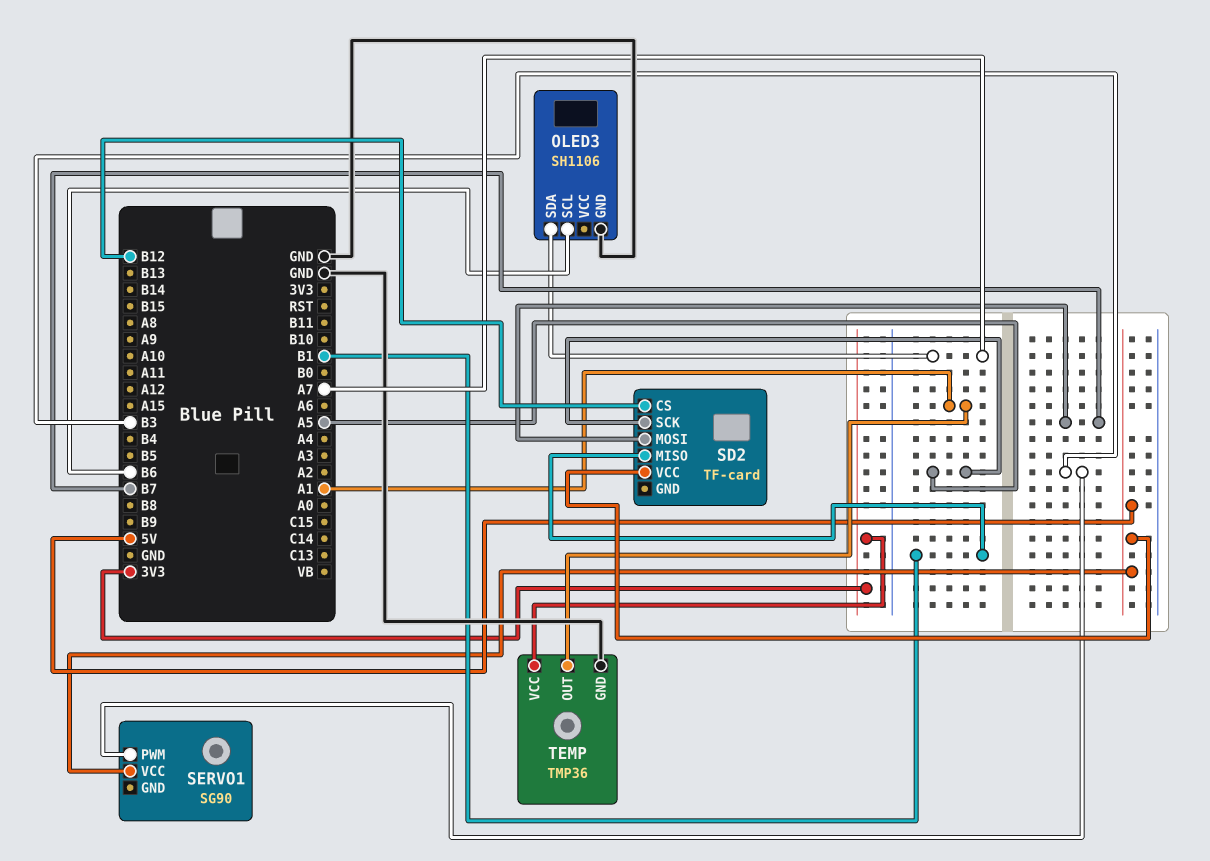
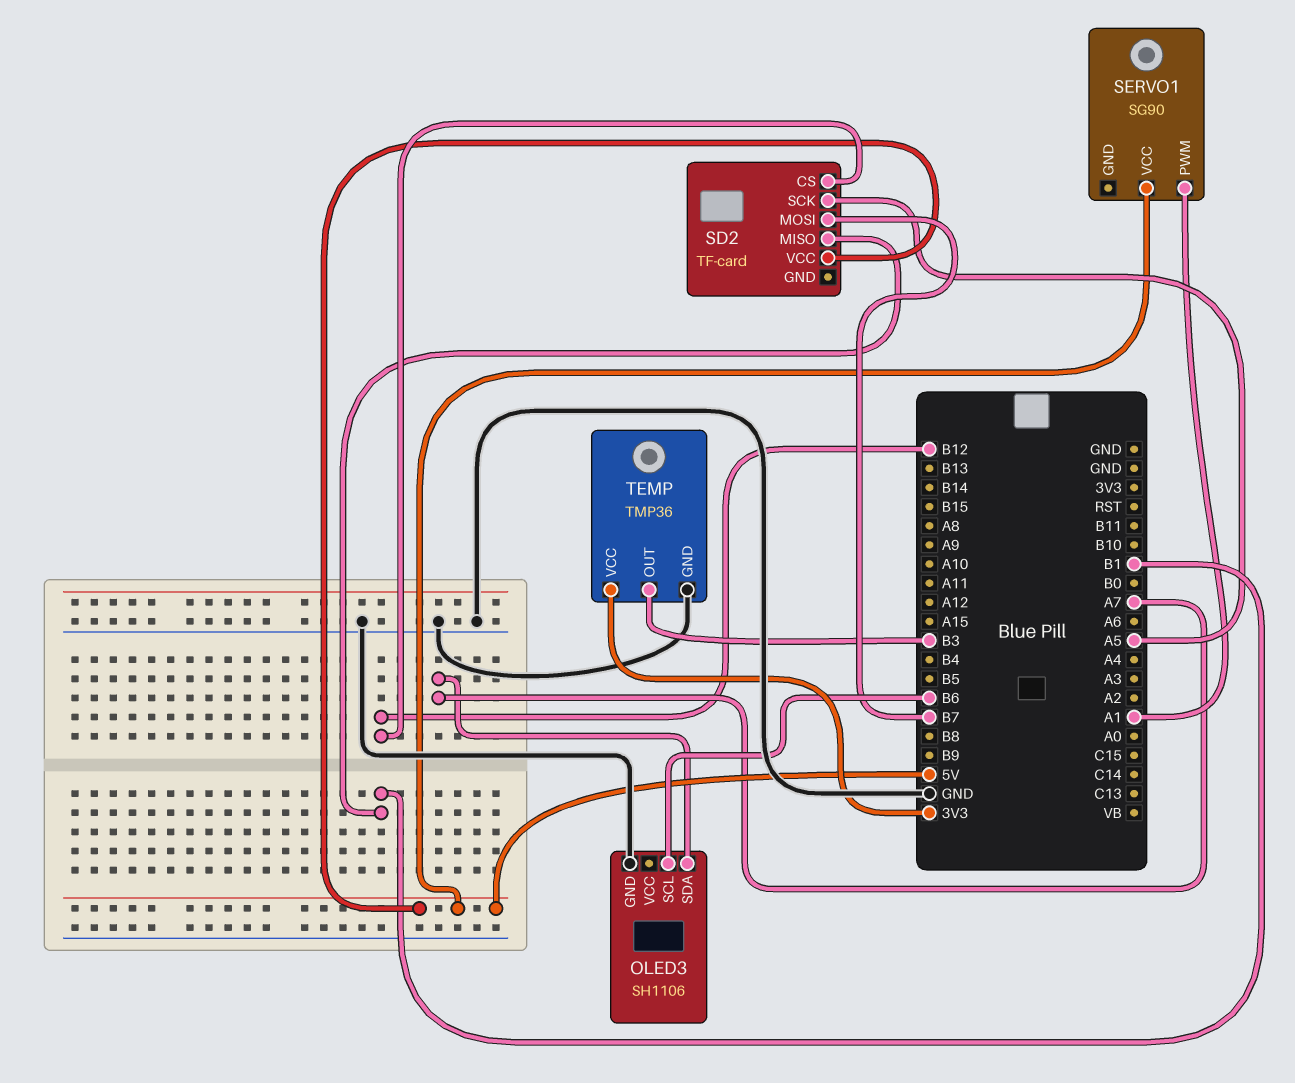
SERVO1 pin PWM: B3 -> A1
TEMP pin OUT: A1 -> B3

